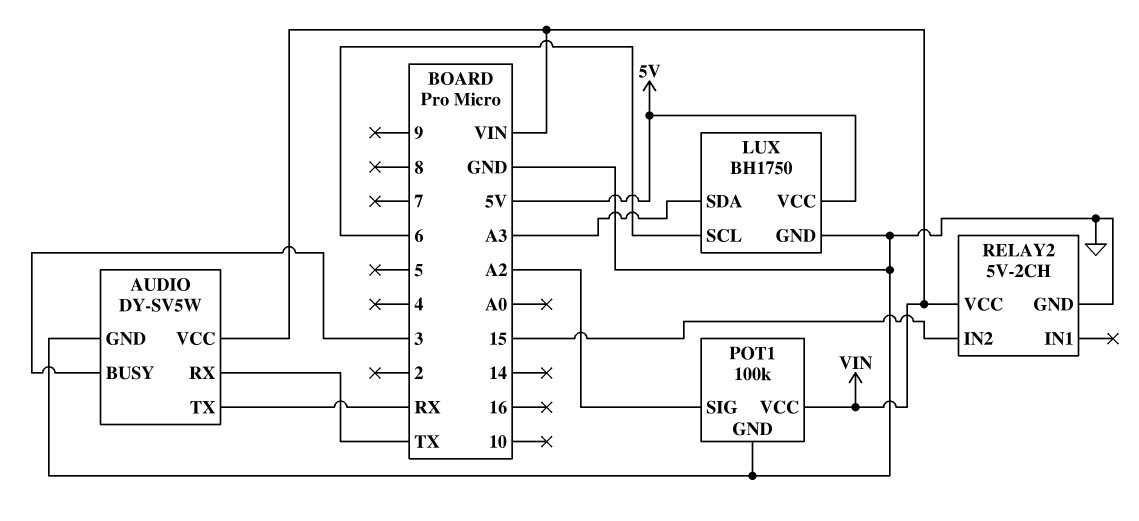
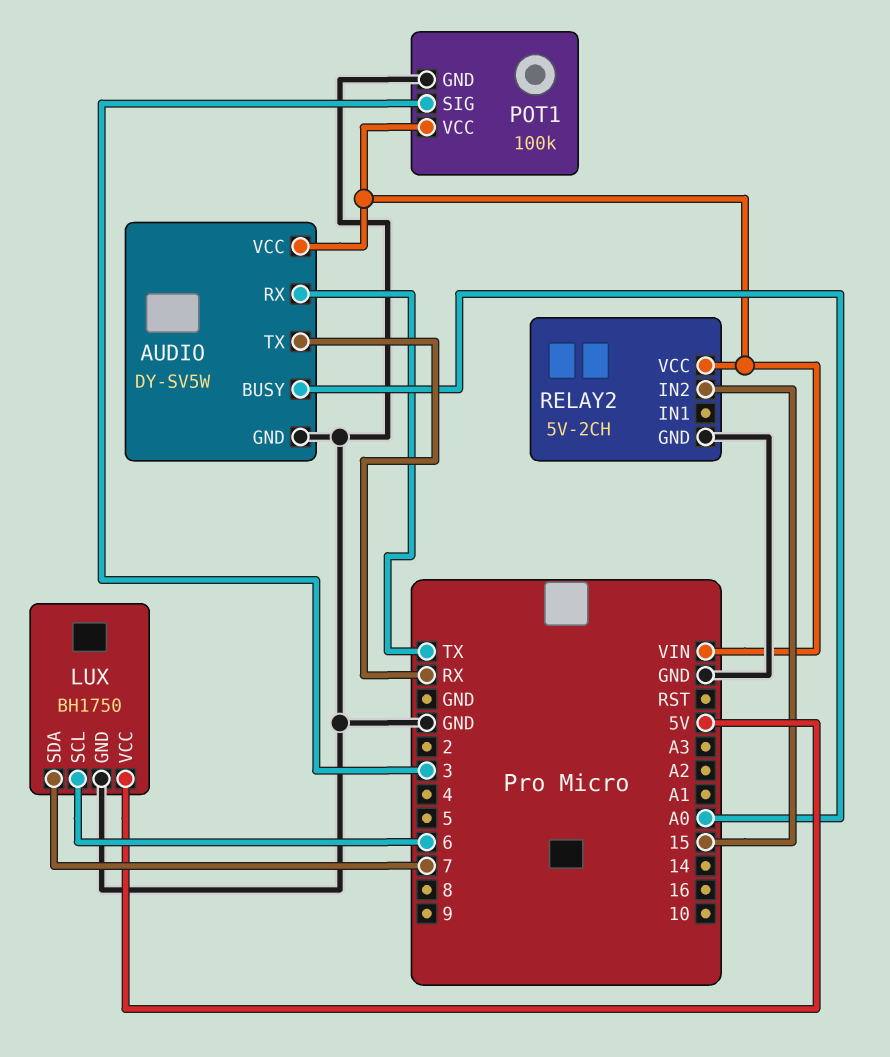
AUDIO pin BUSY: 3 -> A0
LUX pin SDA: A3 -> 7
POT1 pin SIG: A2 -> 3

